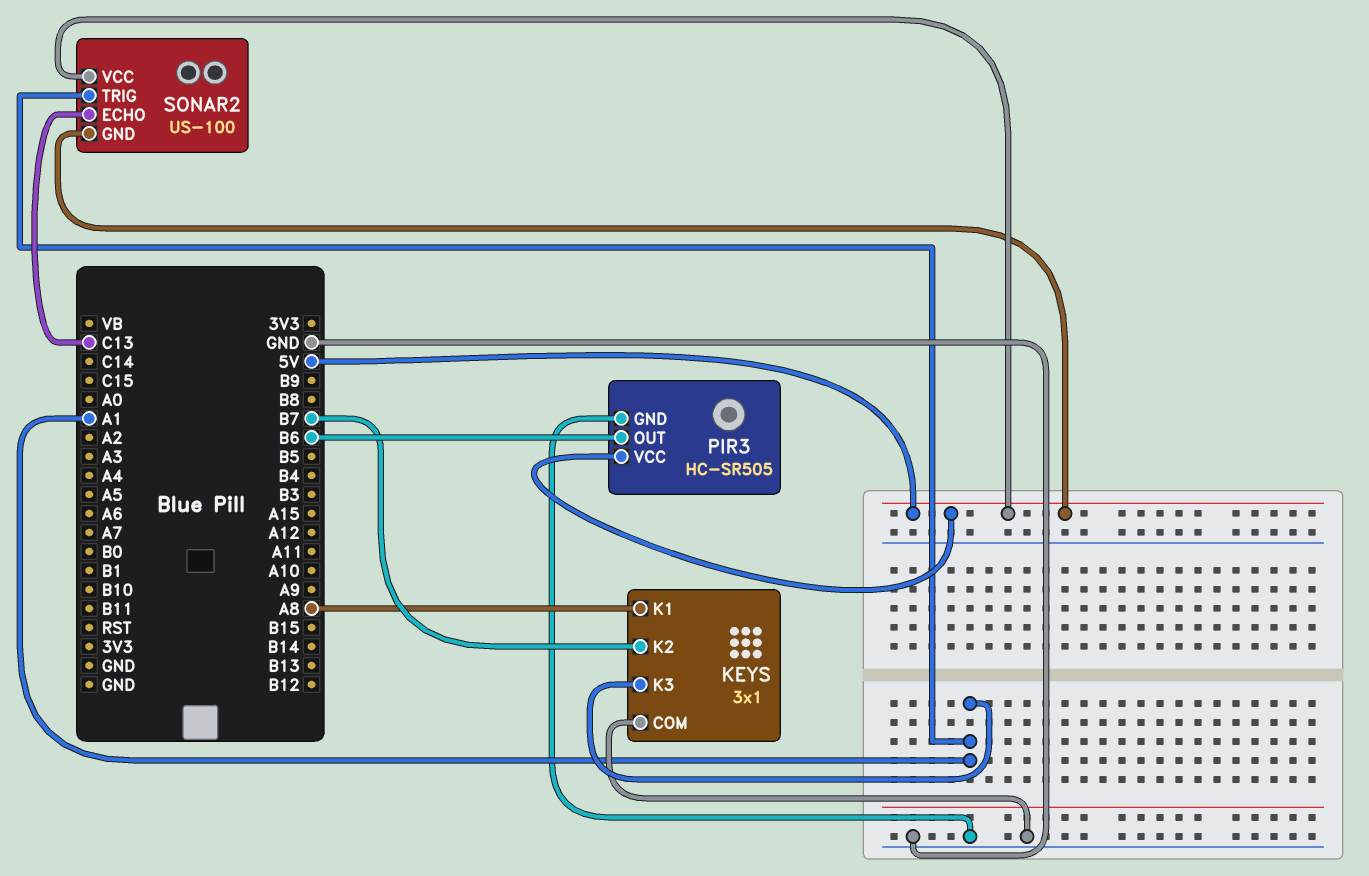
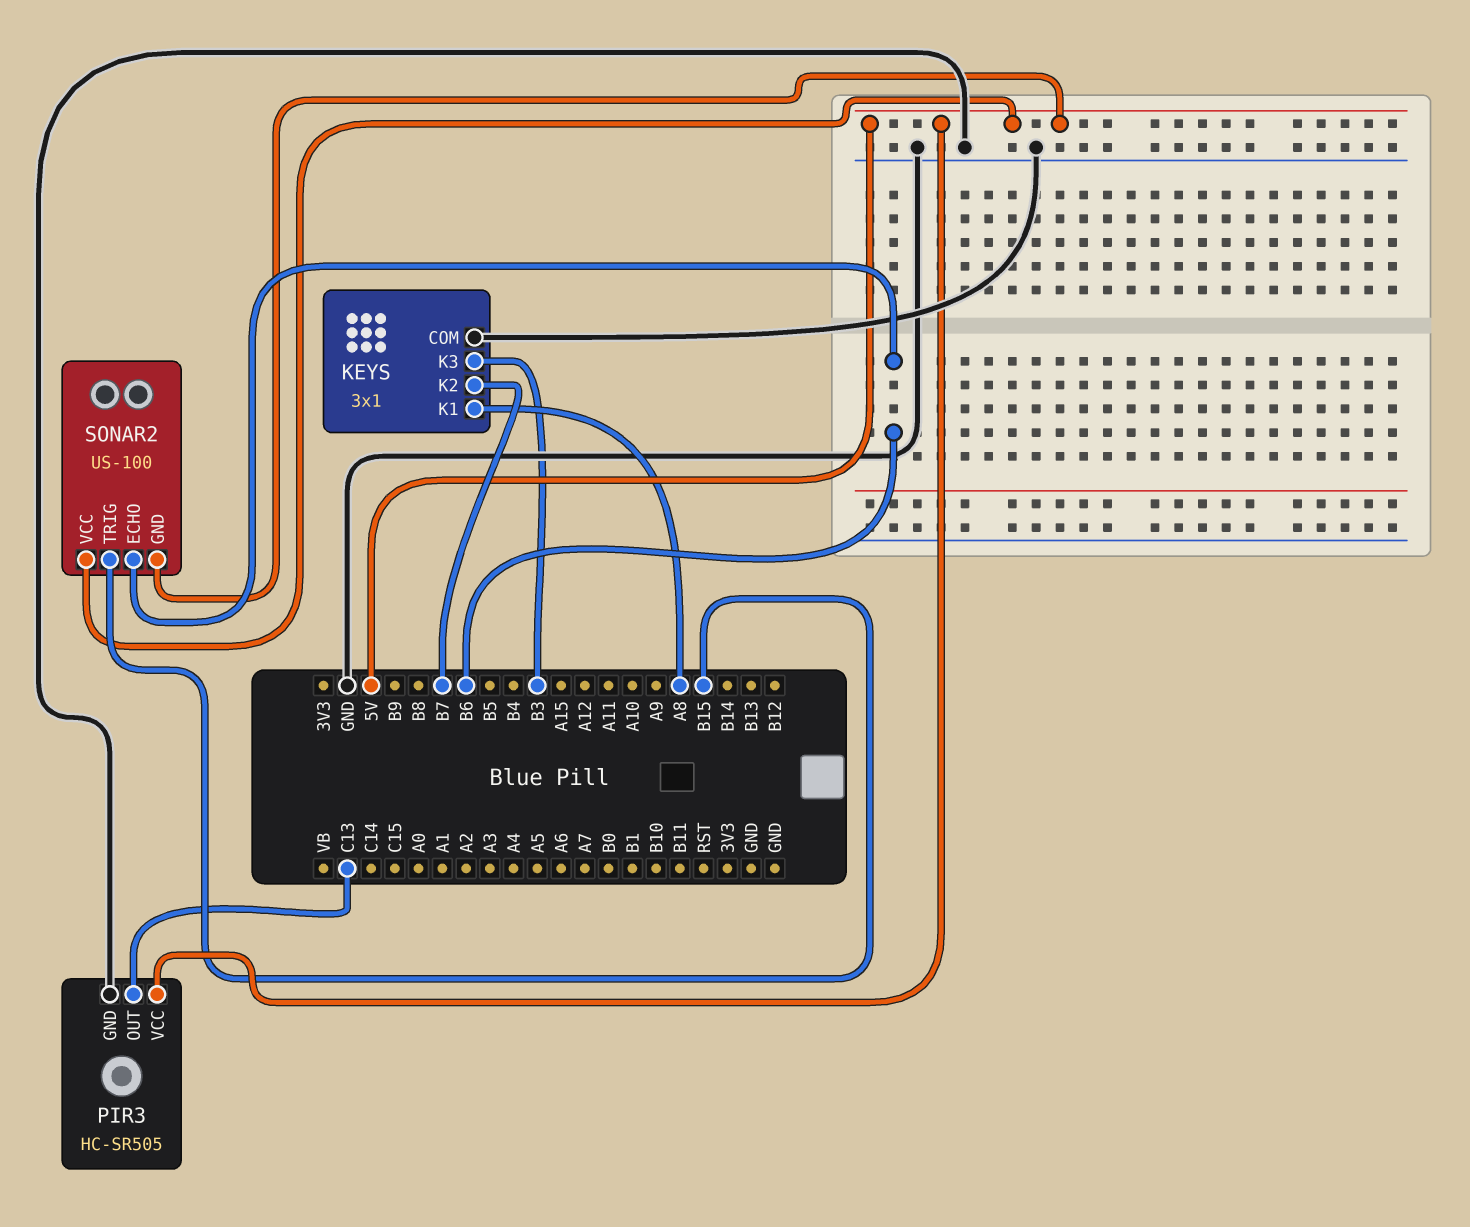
KEYS pin K3: A1 -> B3
PIR3 pin OUT: B6 -> C13
SONAR2 pin ECHO: C13 -> B6
SONAR2 pin TRIG: A1 -> B15

